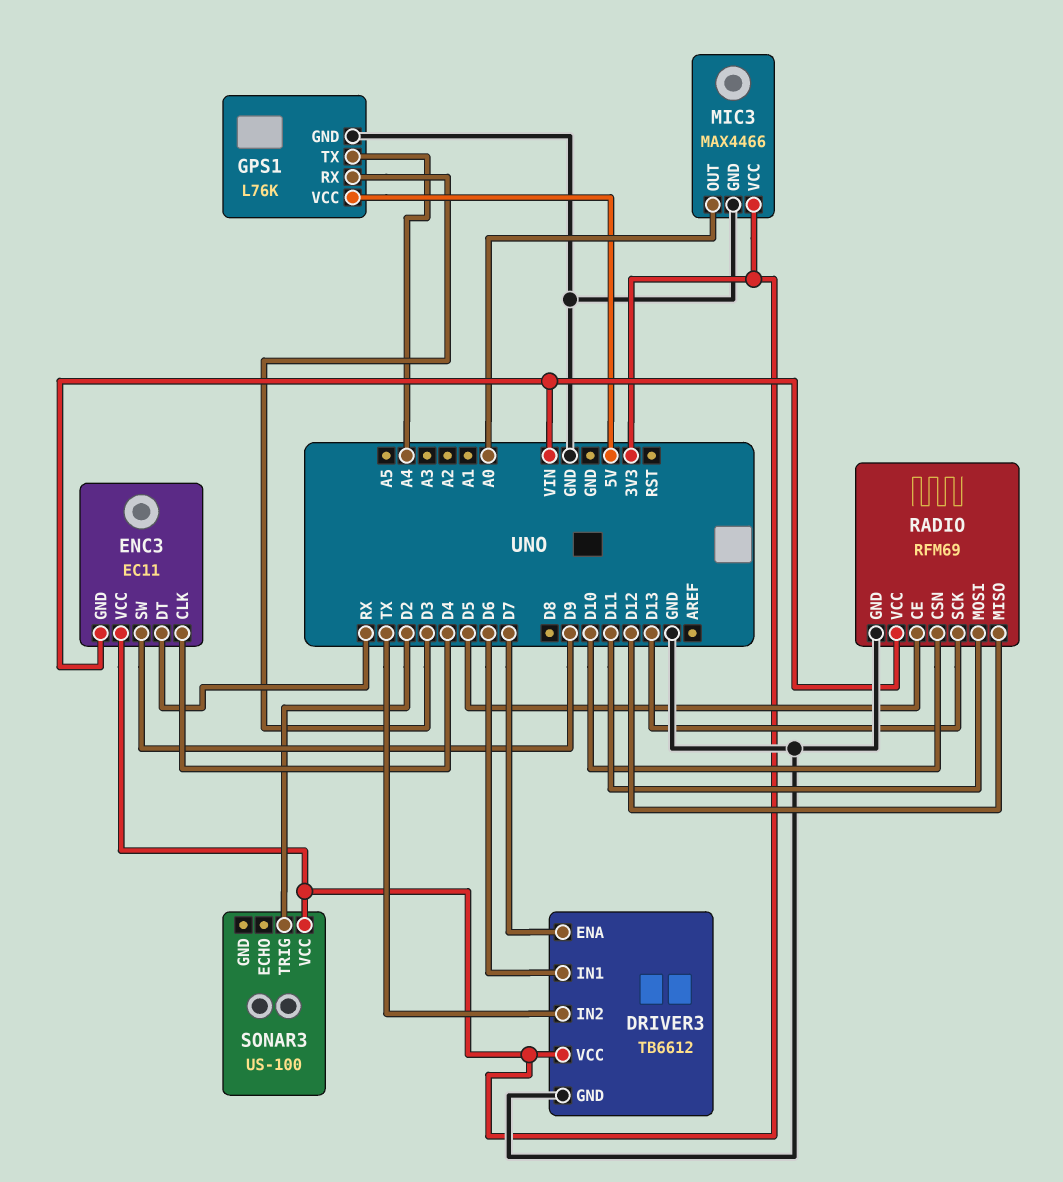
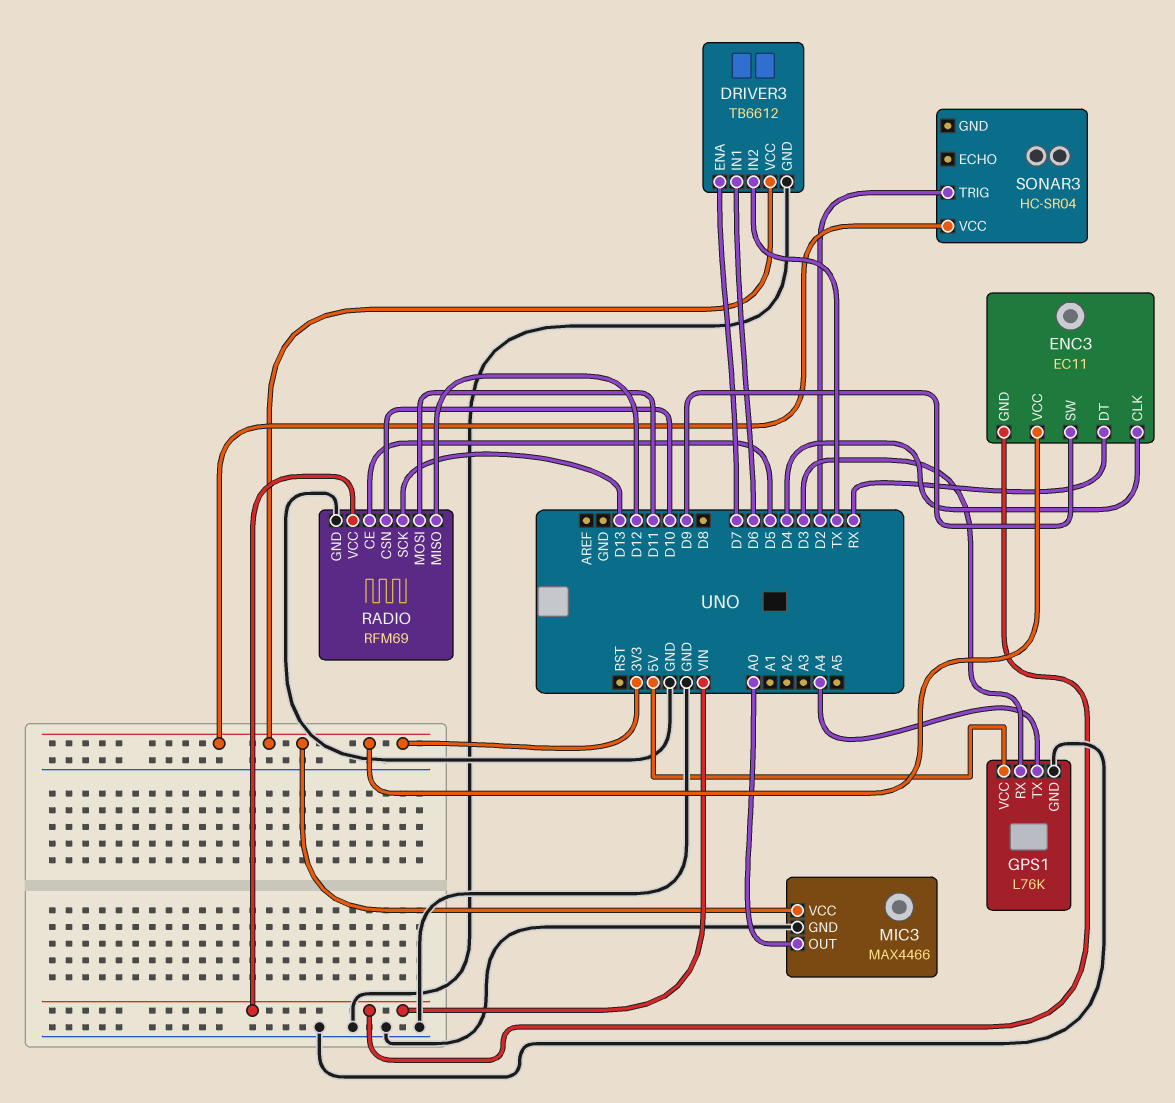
SONAR3: US-100 -> HC-SR04

